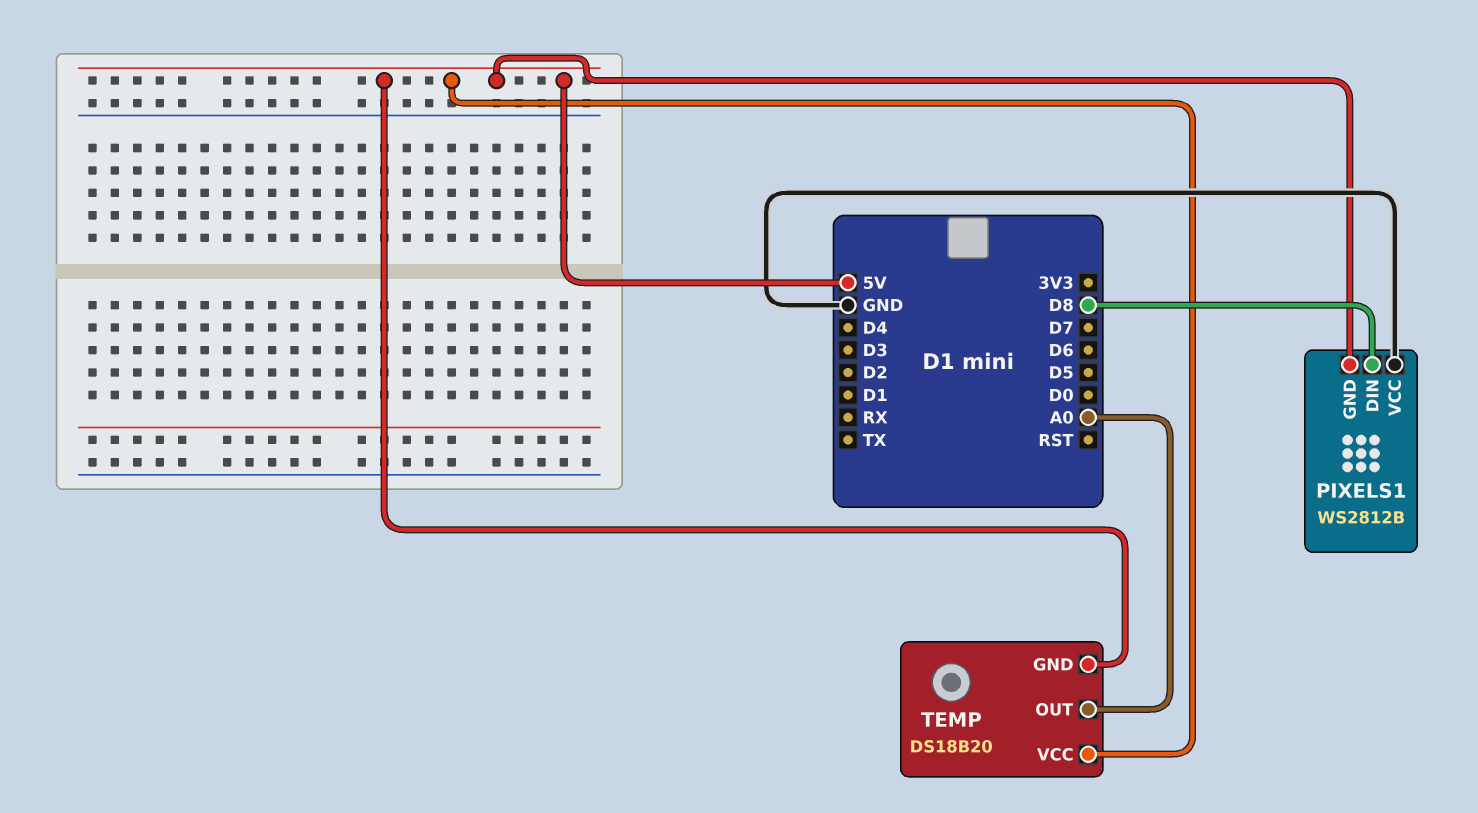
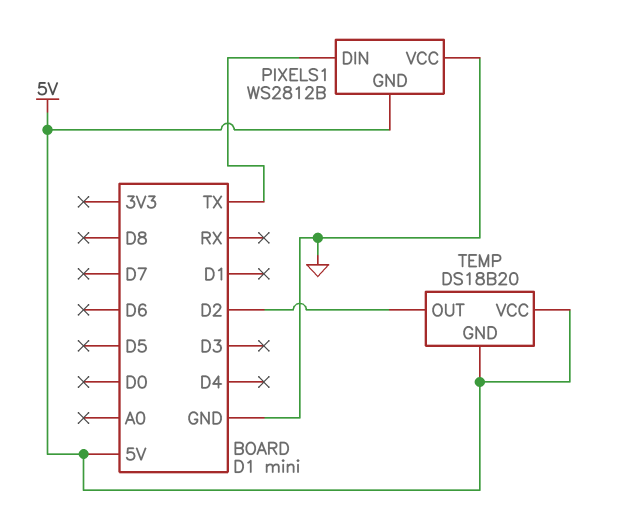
PIXELS1 pin DIN: D8 -> TX
TEMP pin OUT: A0 -> D2

